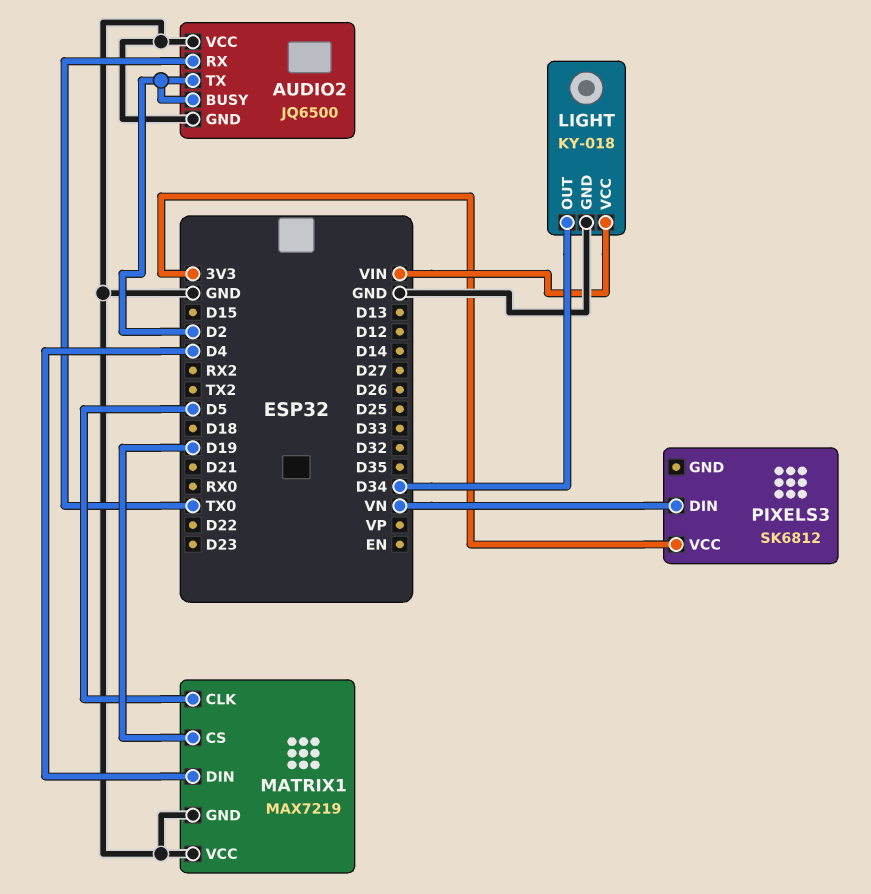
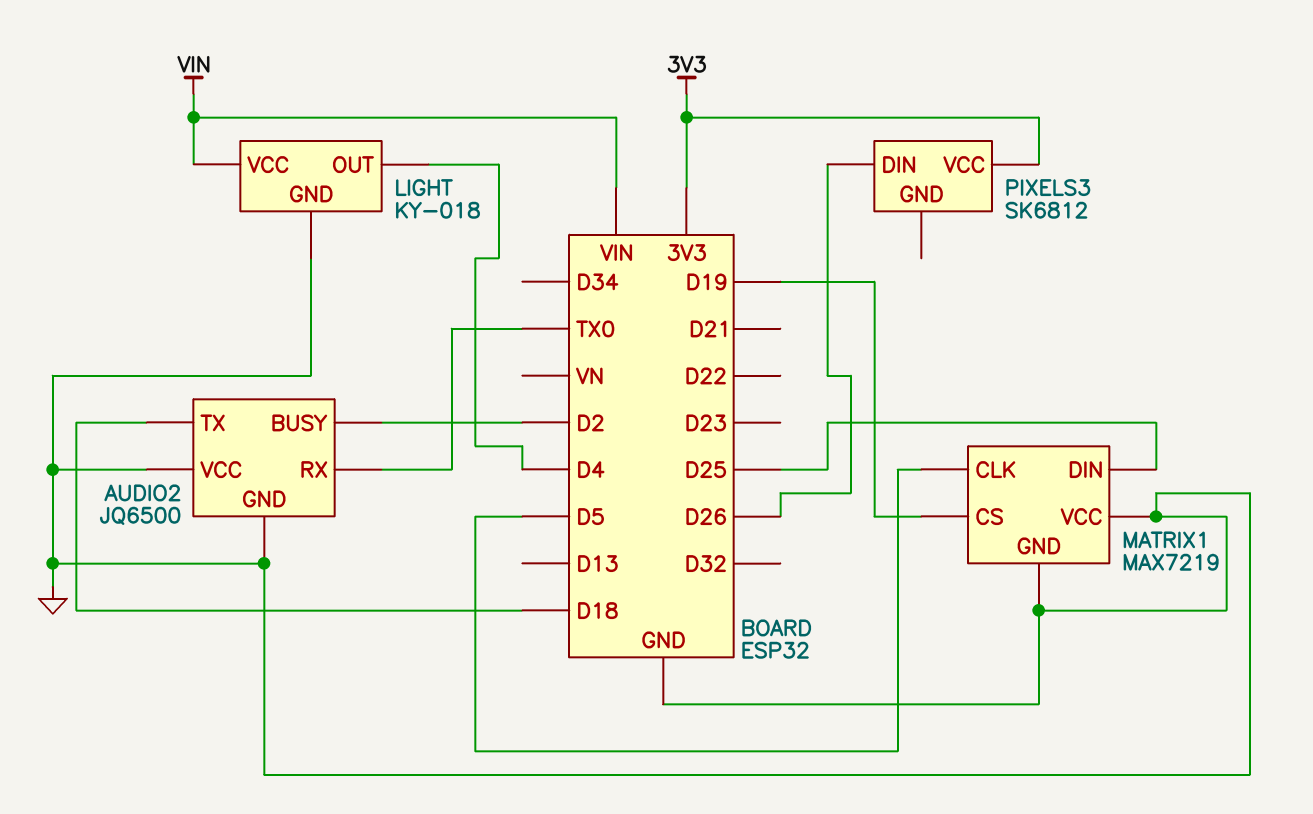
AUDIO2 pin TX: D2 -> D18
LIGHT pin OUT: D34 -> D4
MATRIX1 pin DIN: D4 -> D25
PIXELS3 pin DIN: VN -> D26

